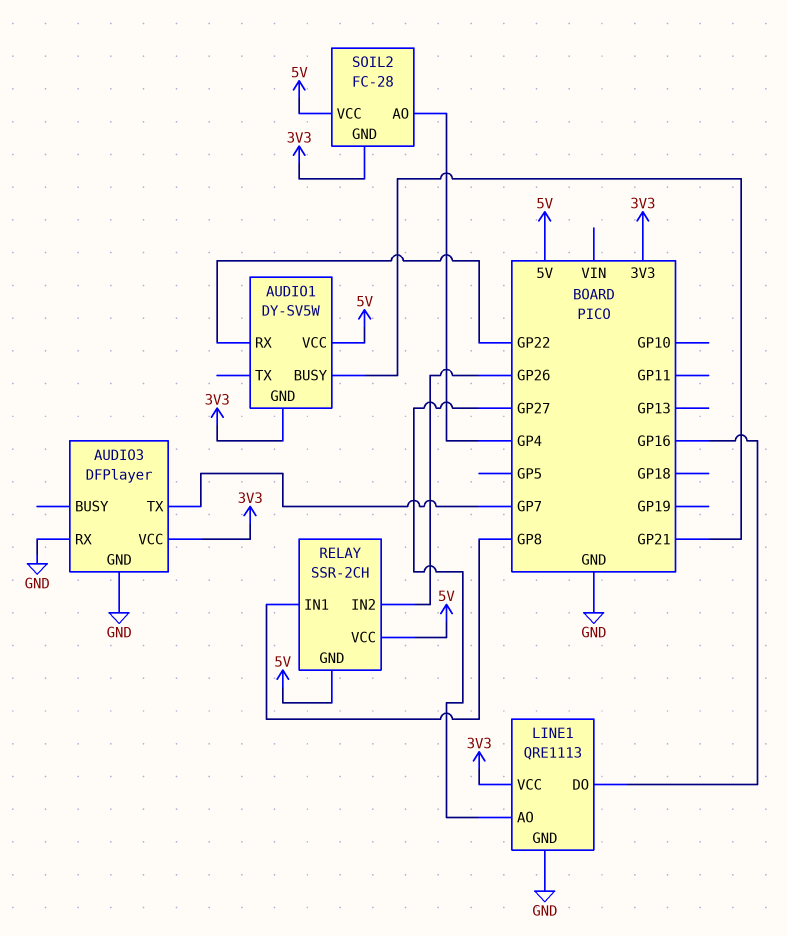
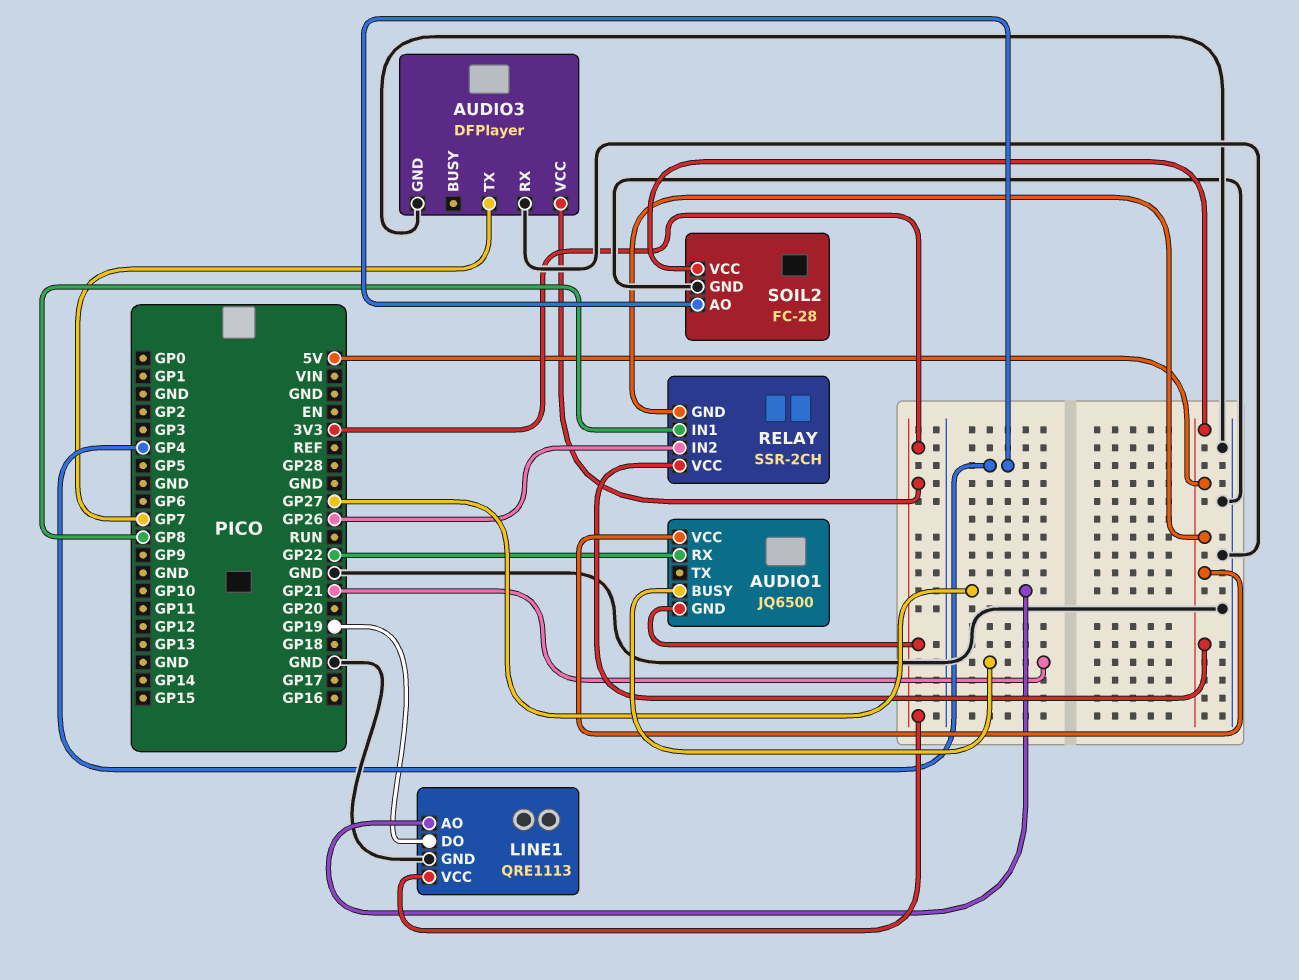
AUDIO1: DY-SV5W -> JQ6500
LINE1 pin DO: GP16 -> GP19
SOIL2 pin GND: 3V3 -> GND

